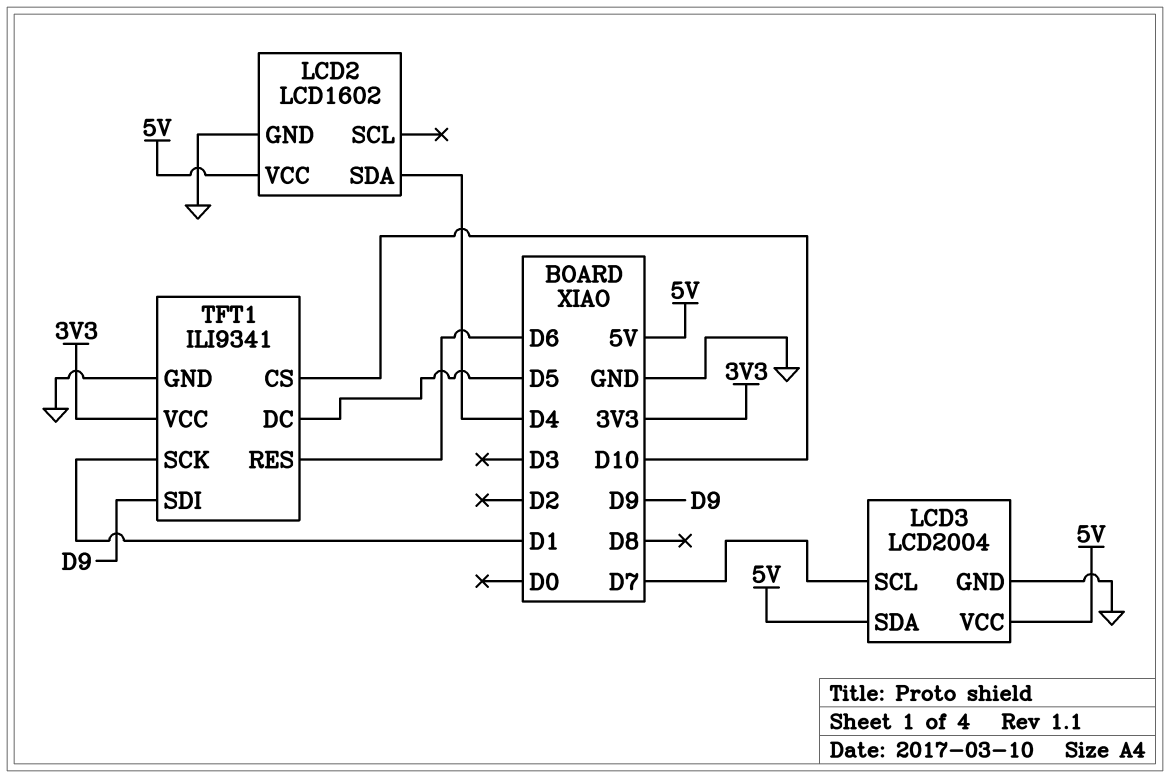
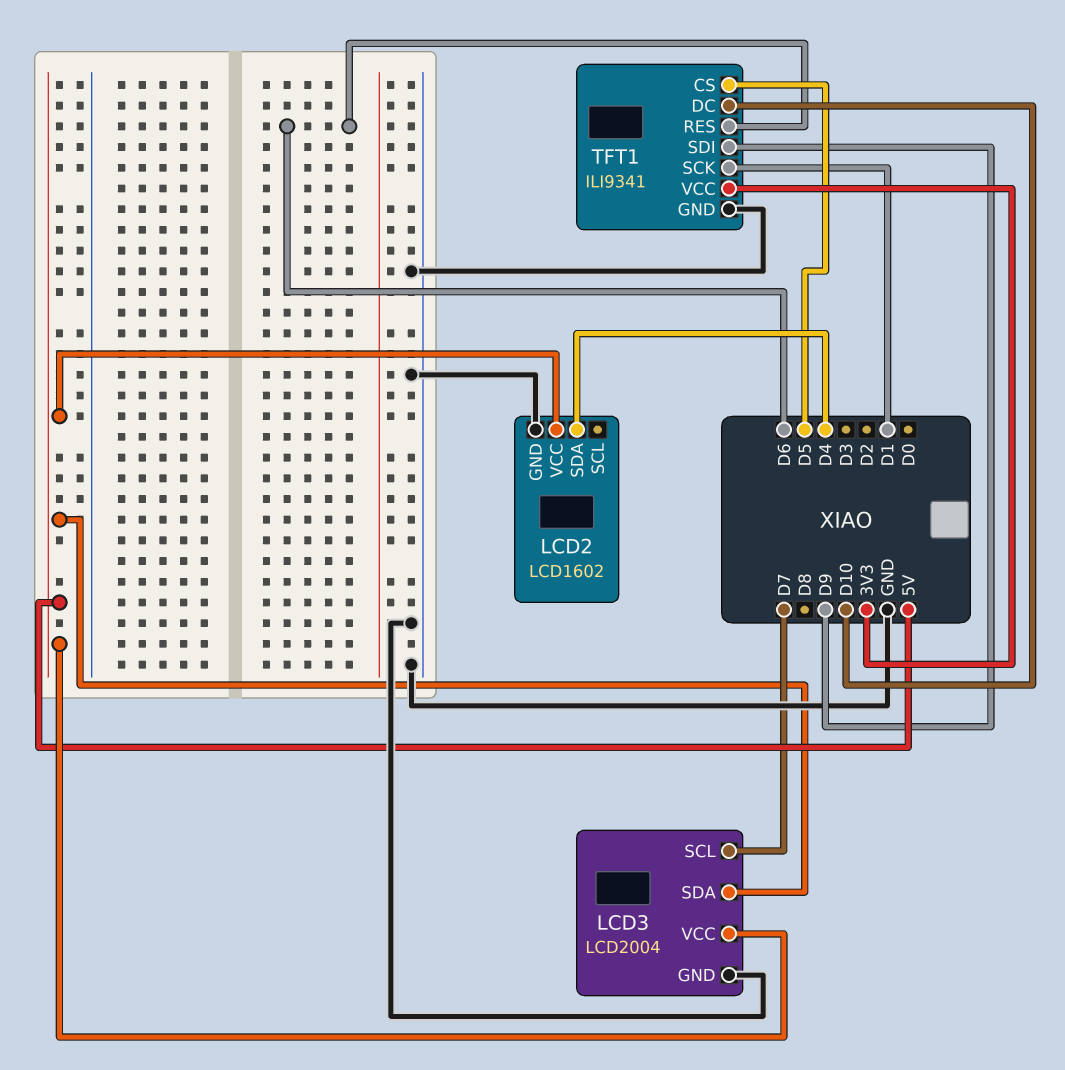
TFT1 pin CS: D10 -> D5
TFT1 pin DC: D5 -> D10

